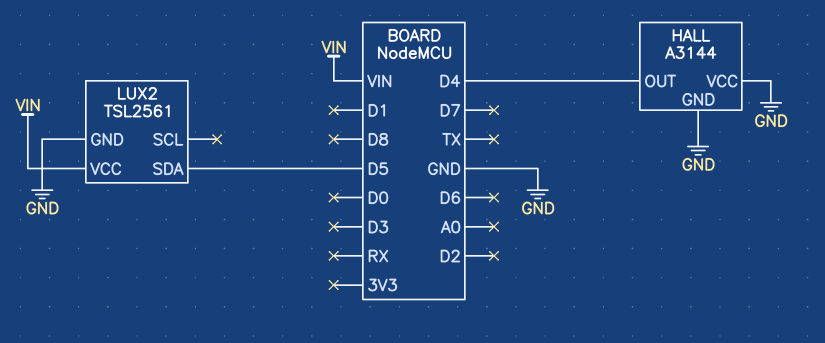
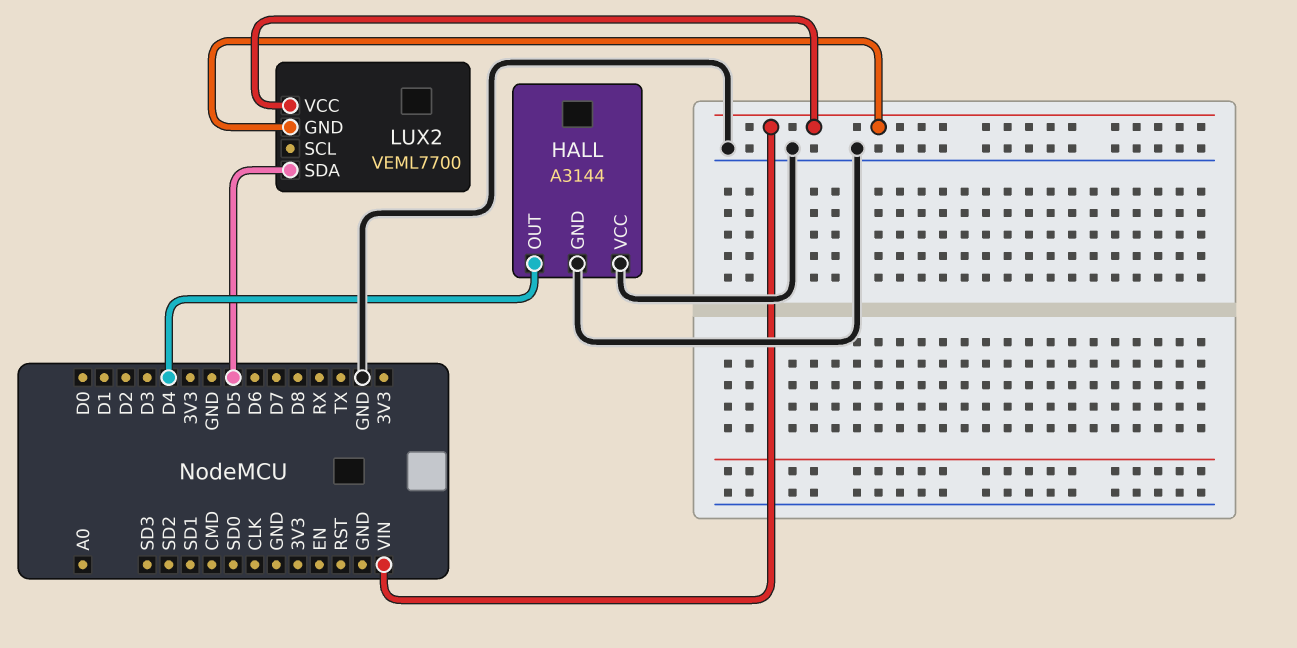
LUX2: TSL2561 -> VEML7700
LUX2 pin GND: GND -> VIN

